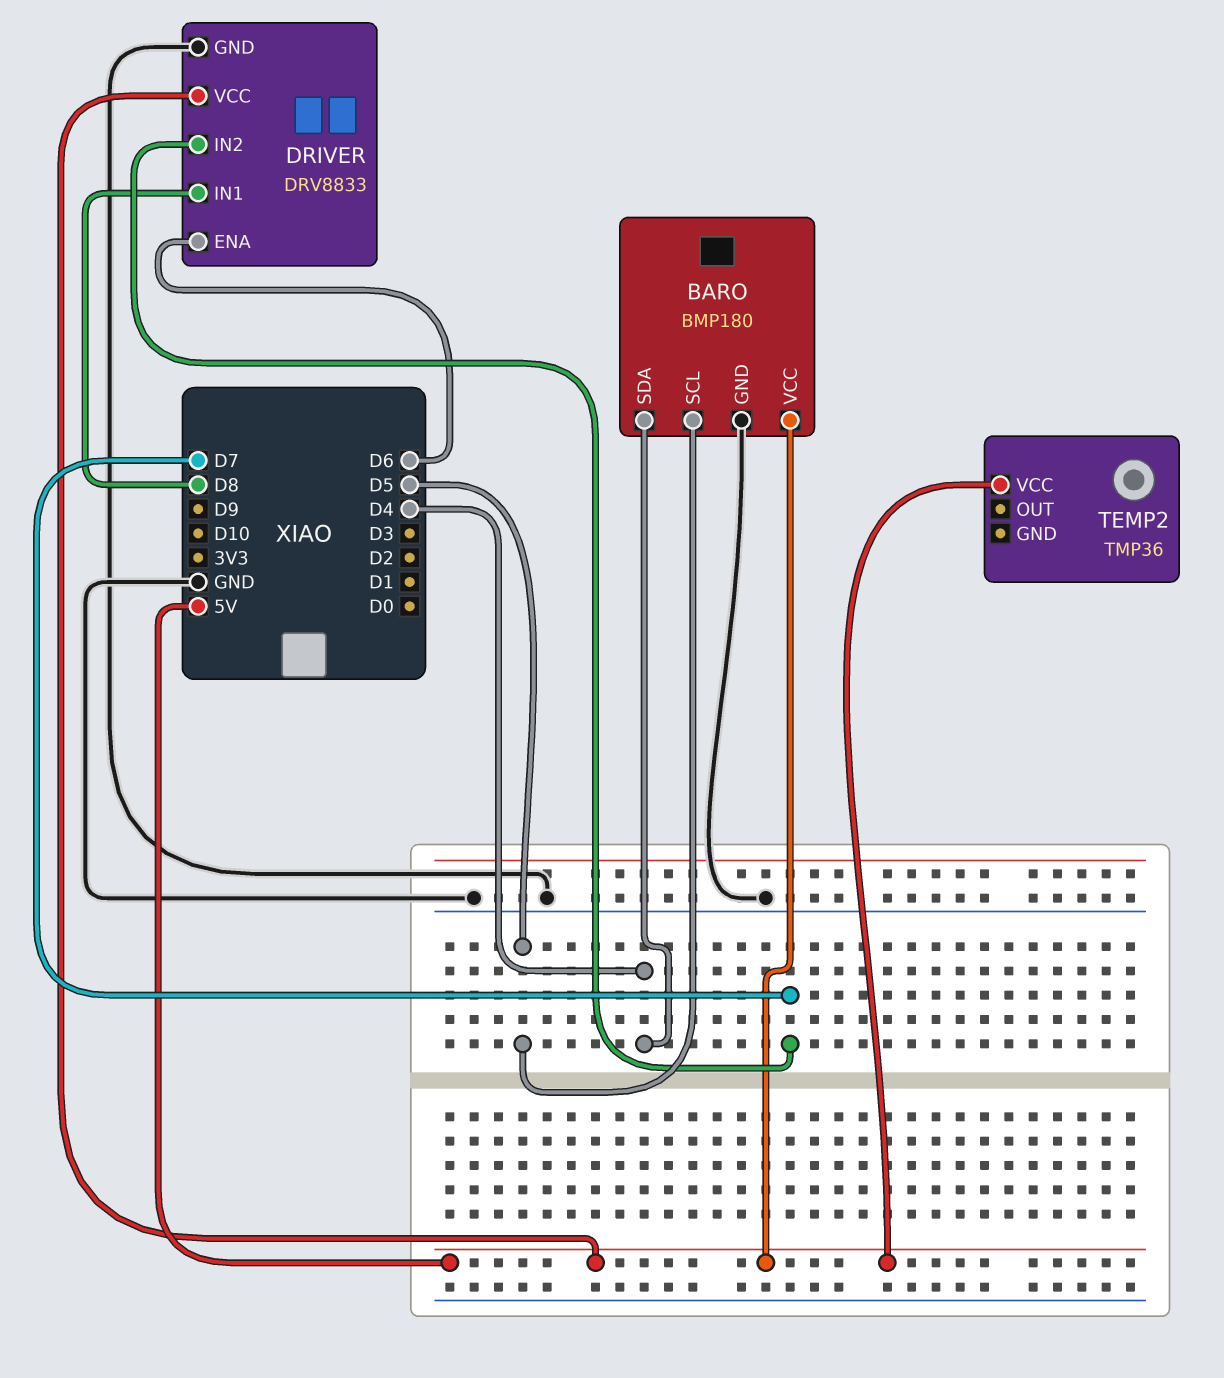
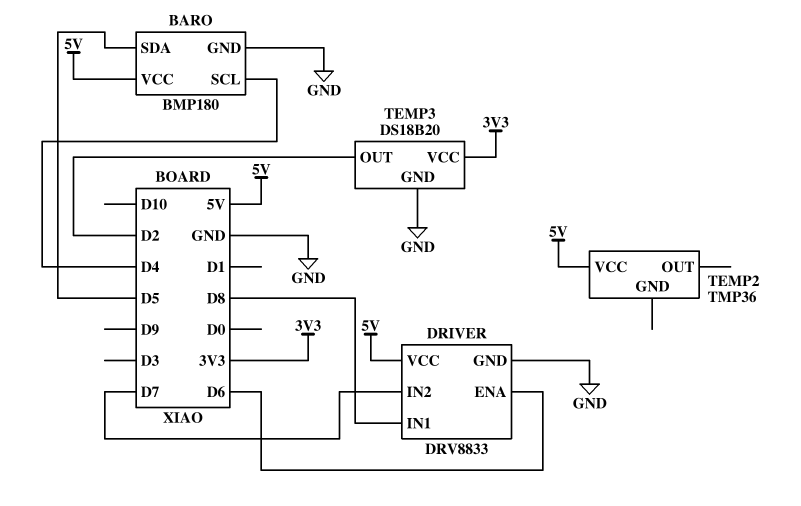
BARO pin SCL: D5 -> D4
BARO pin SDA: D4 -> D5
TEMP3: none -> DS18B20
TEMP3 pin GND: none -> GND
TEMP3 pin OUT: none -> D2
TEMP3 pin VCC: none -> 3V3

